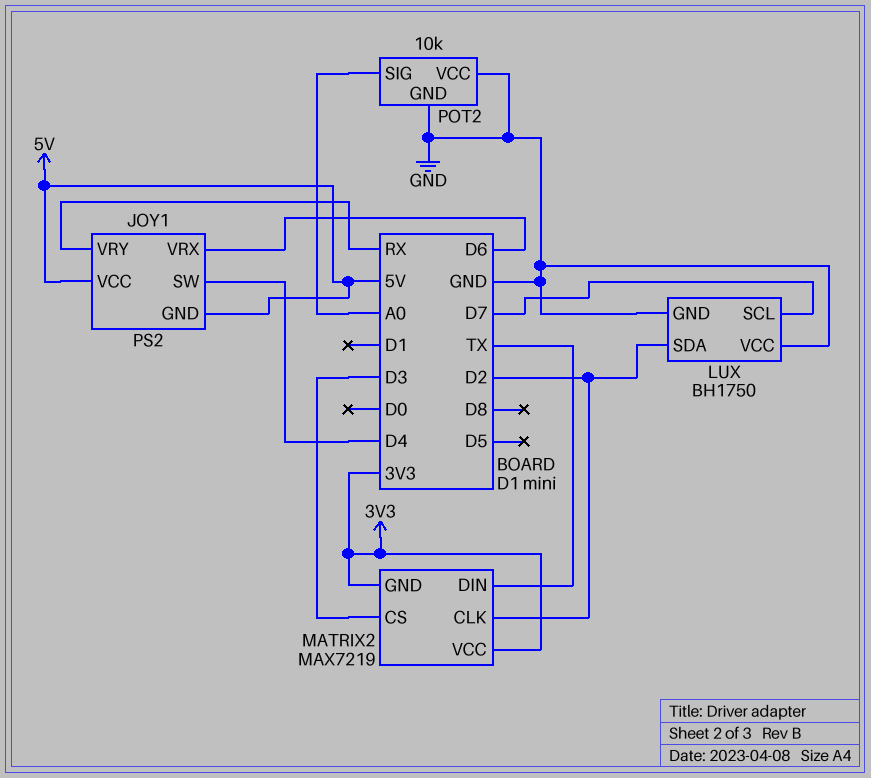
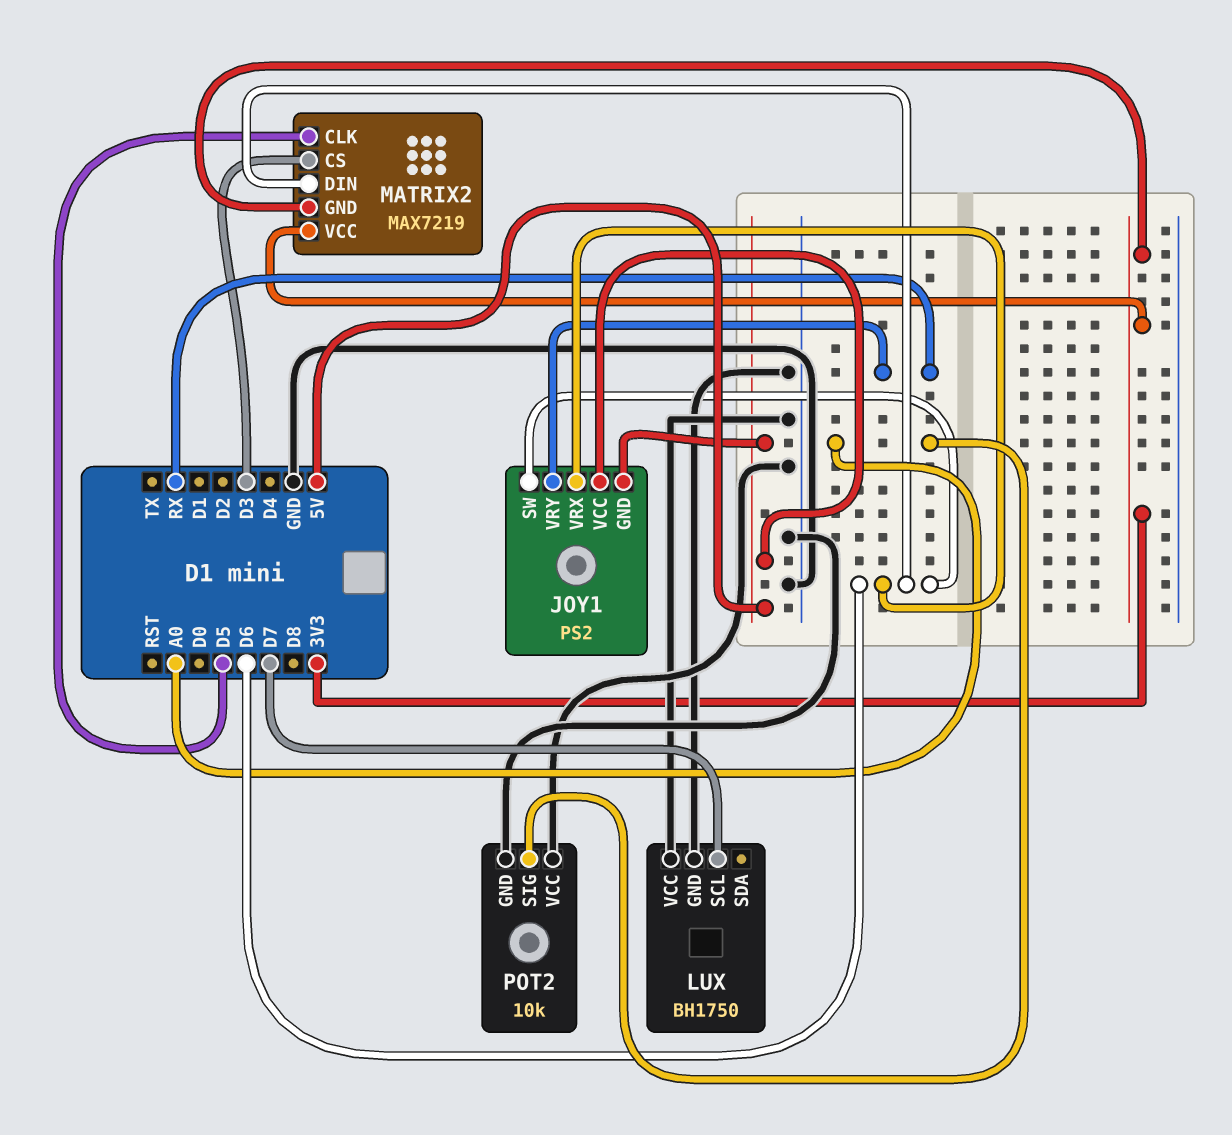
JOY1 pin SW: D4 -> D6
LUX pin SDA: D2 -> none
MATRIX2 pin CLK: D2 -> D5
MATRIX2 pin DIN: TX -> D6

